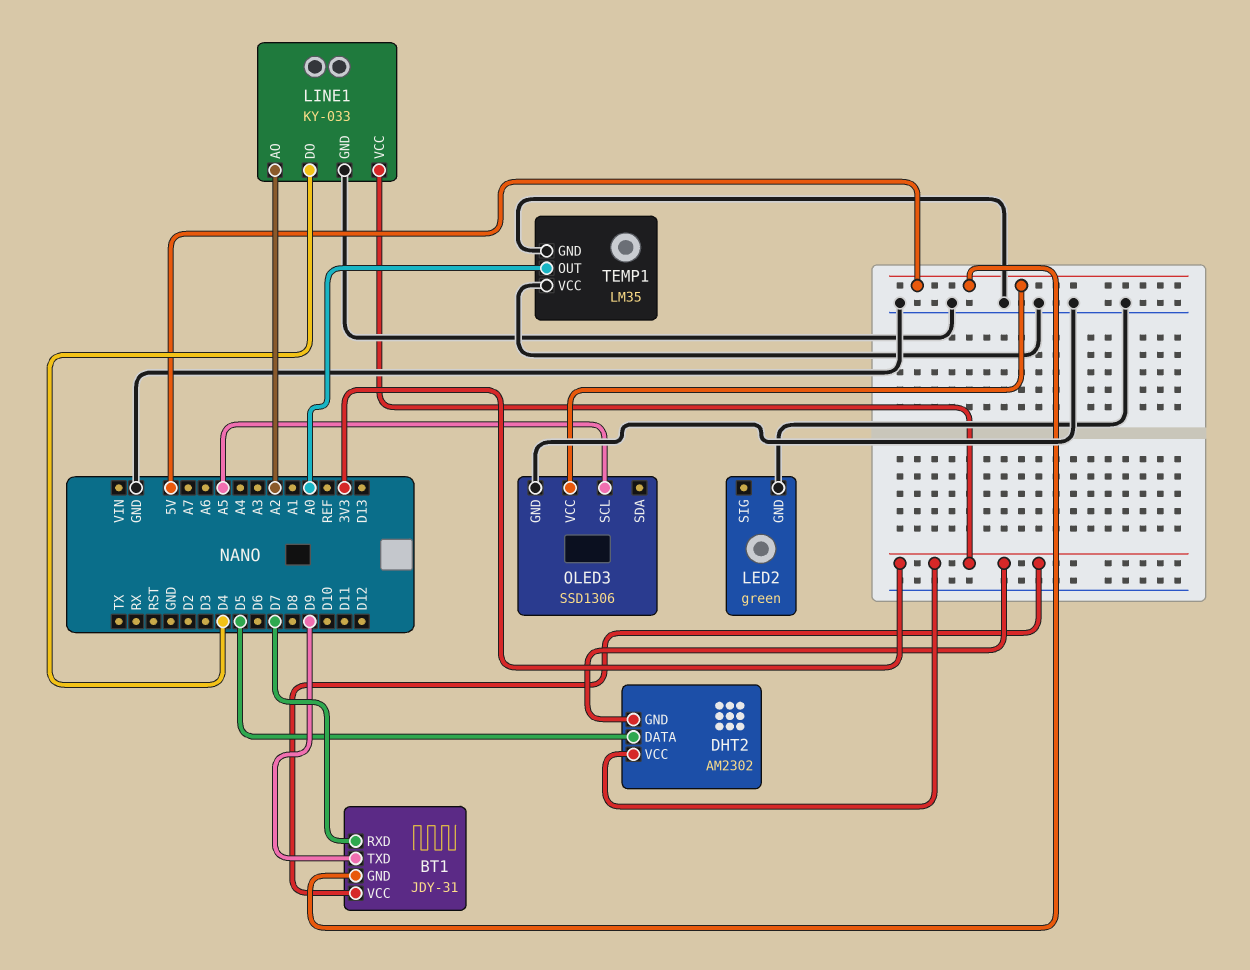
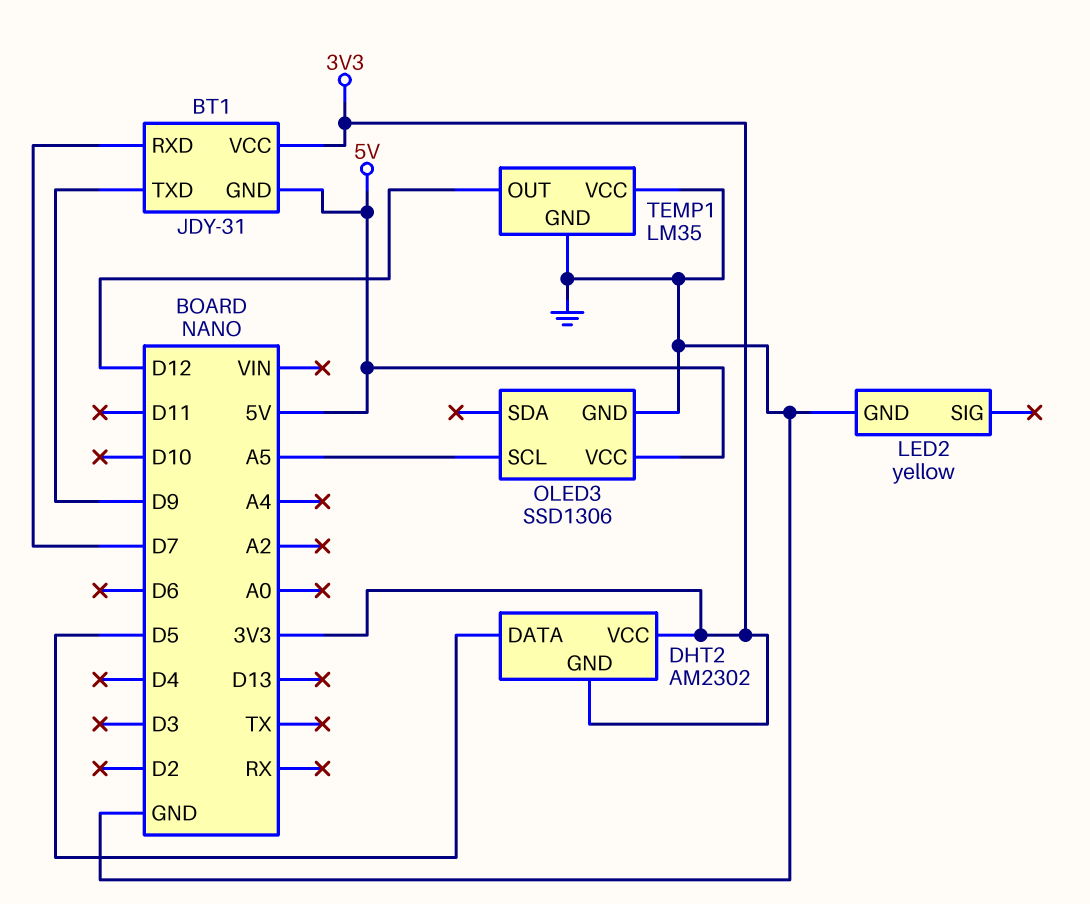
LED2: green -> yellow
LINE1: KY-033 -> none
LINE1 pin AO: A2 -> none
LINE1 pin DO: D4 -> none
LINE1 pin GND: GND -> none
LINE1 pin VCC: 3V3 -> none
TEMP1 pin OUT: A0 -> D12

